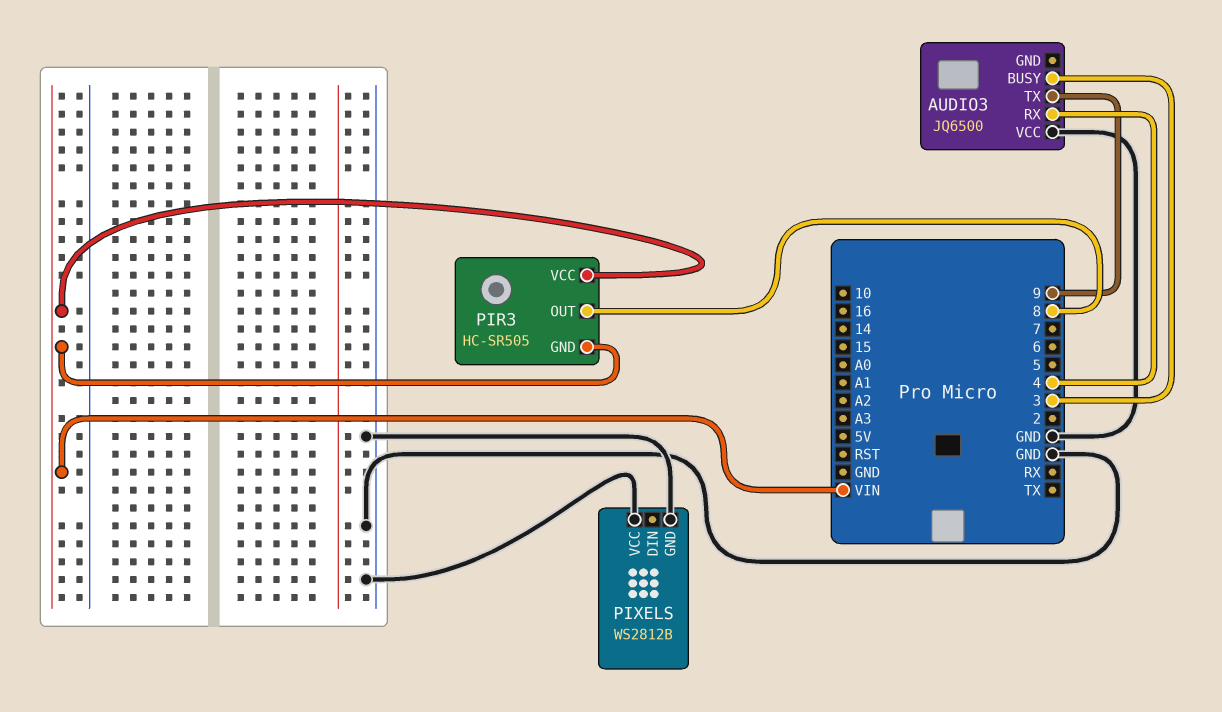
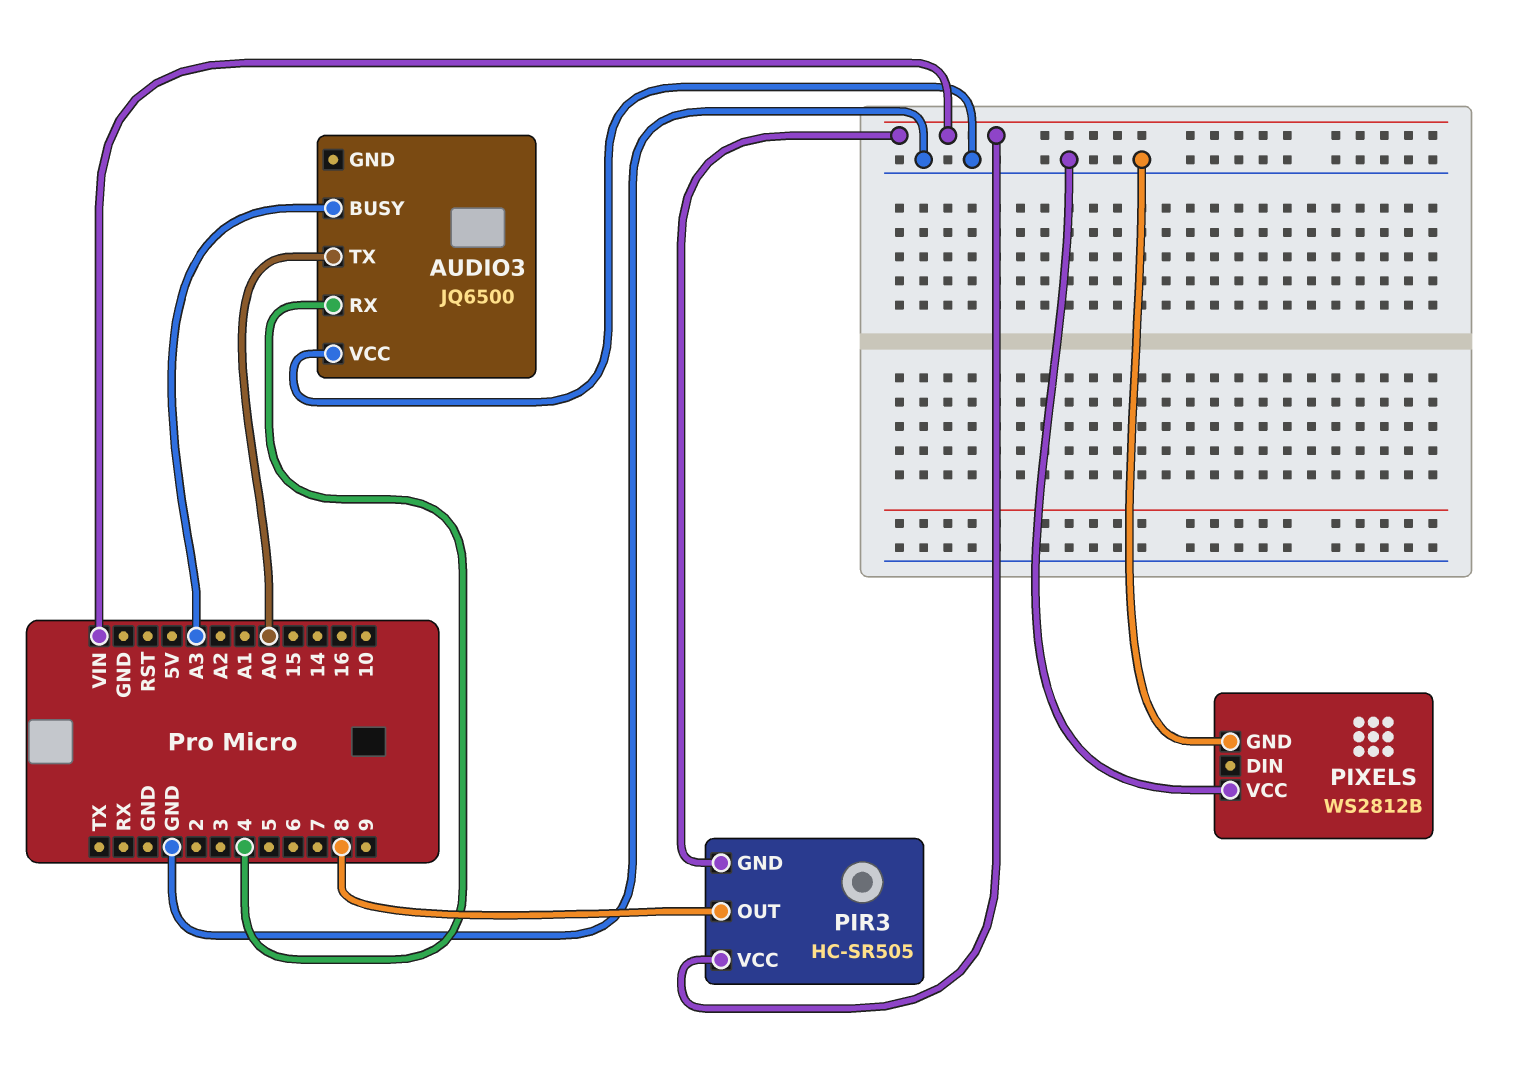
AUDIO3 pin BUSY: 3 -> A3
AUDIO3 pin TX: 9 -> A0

